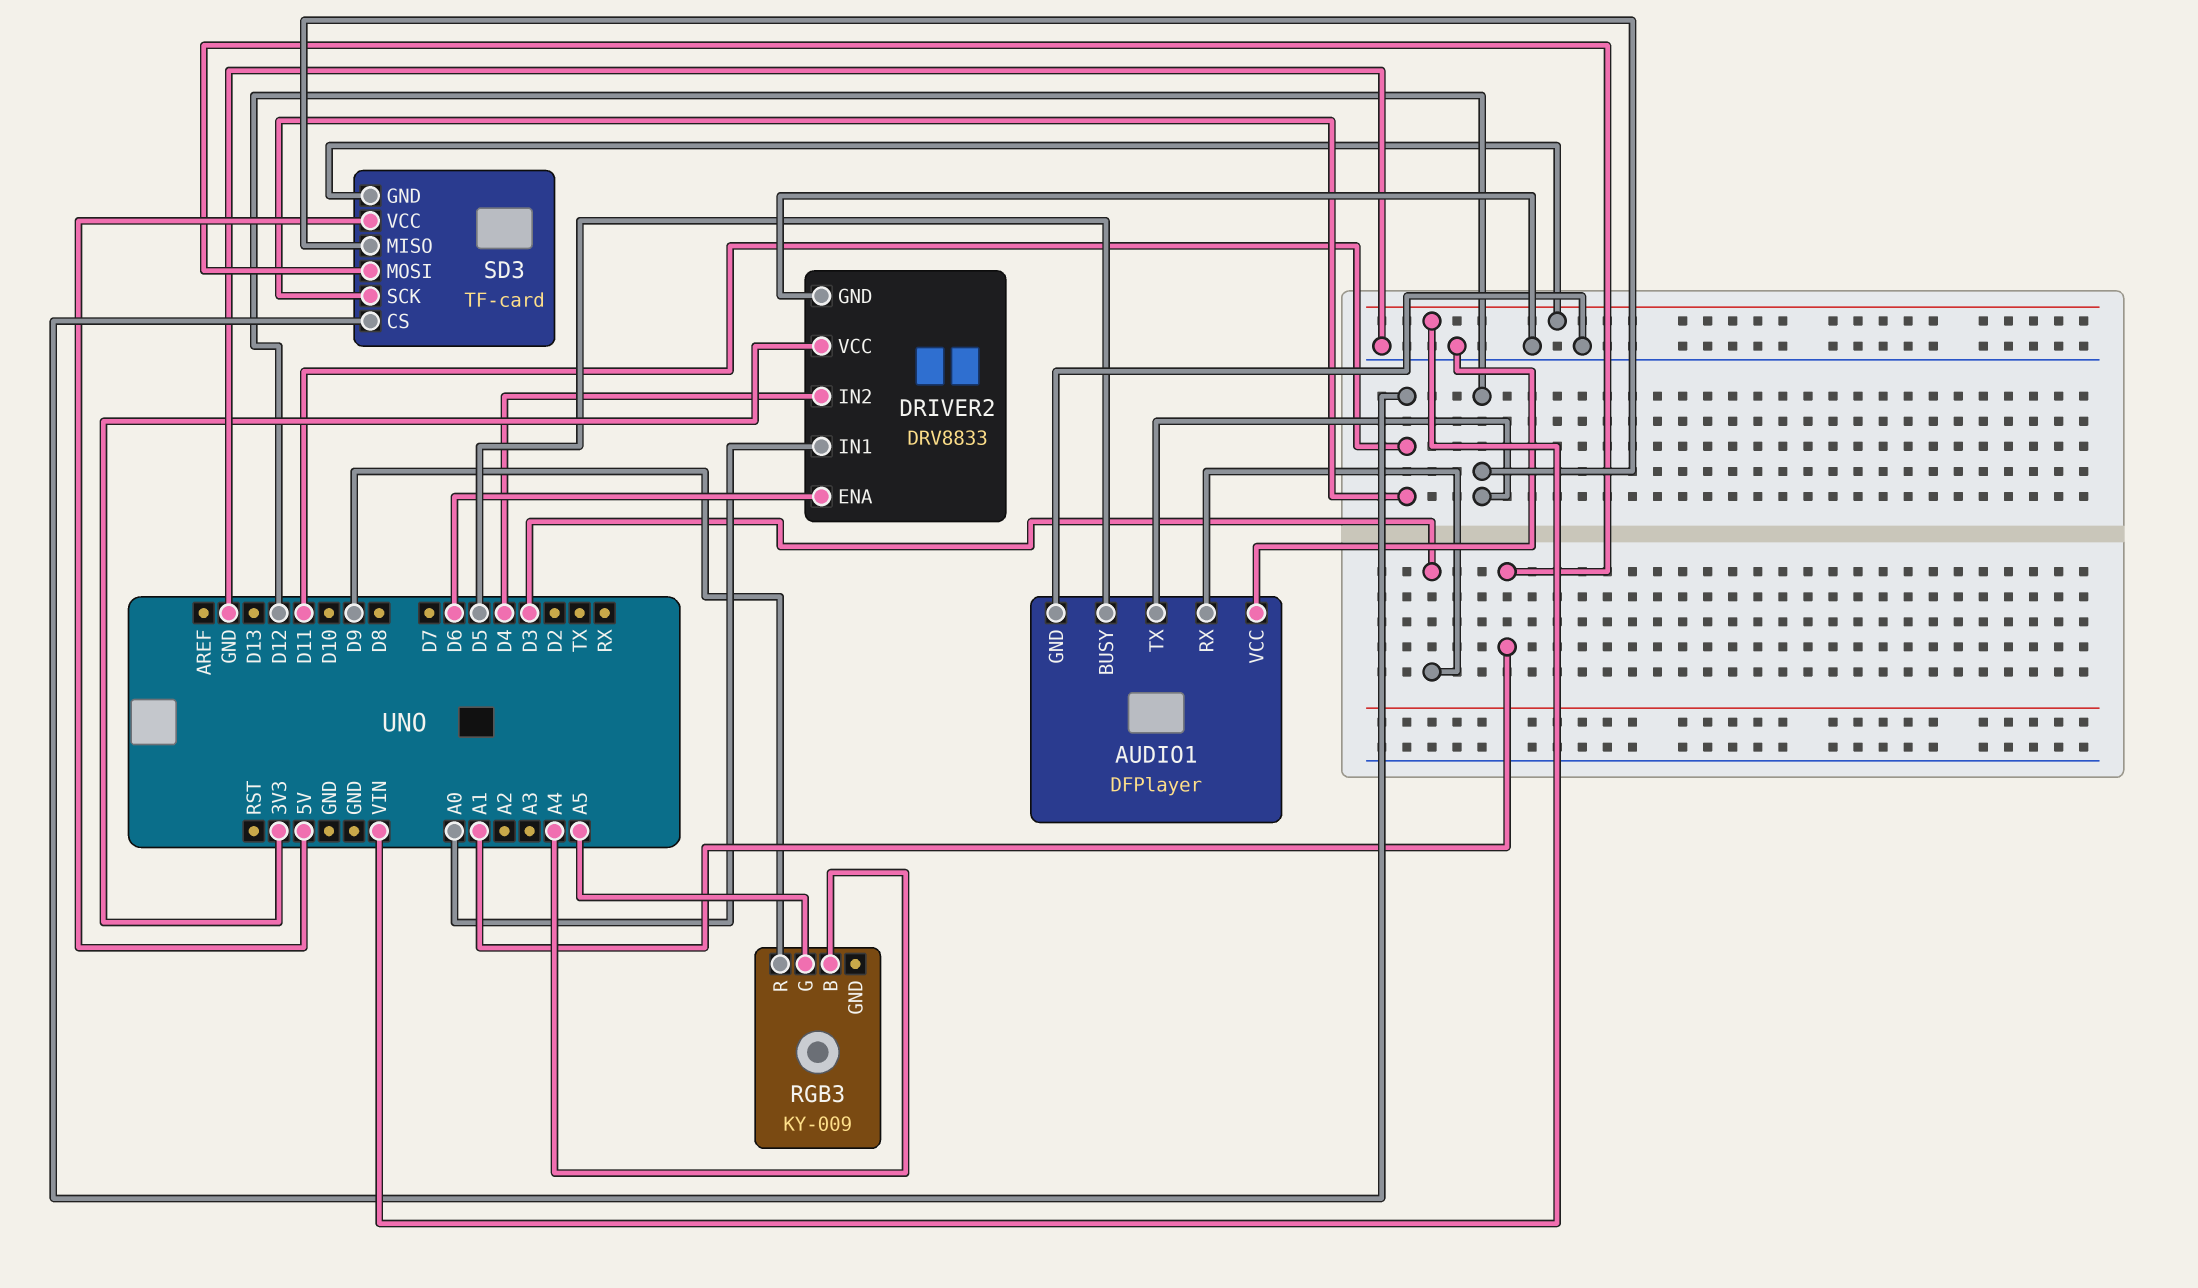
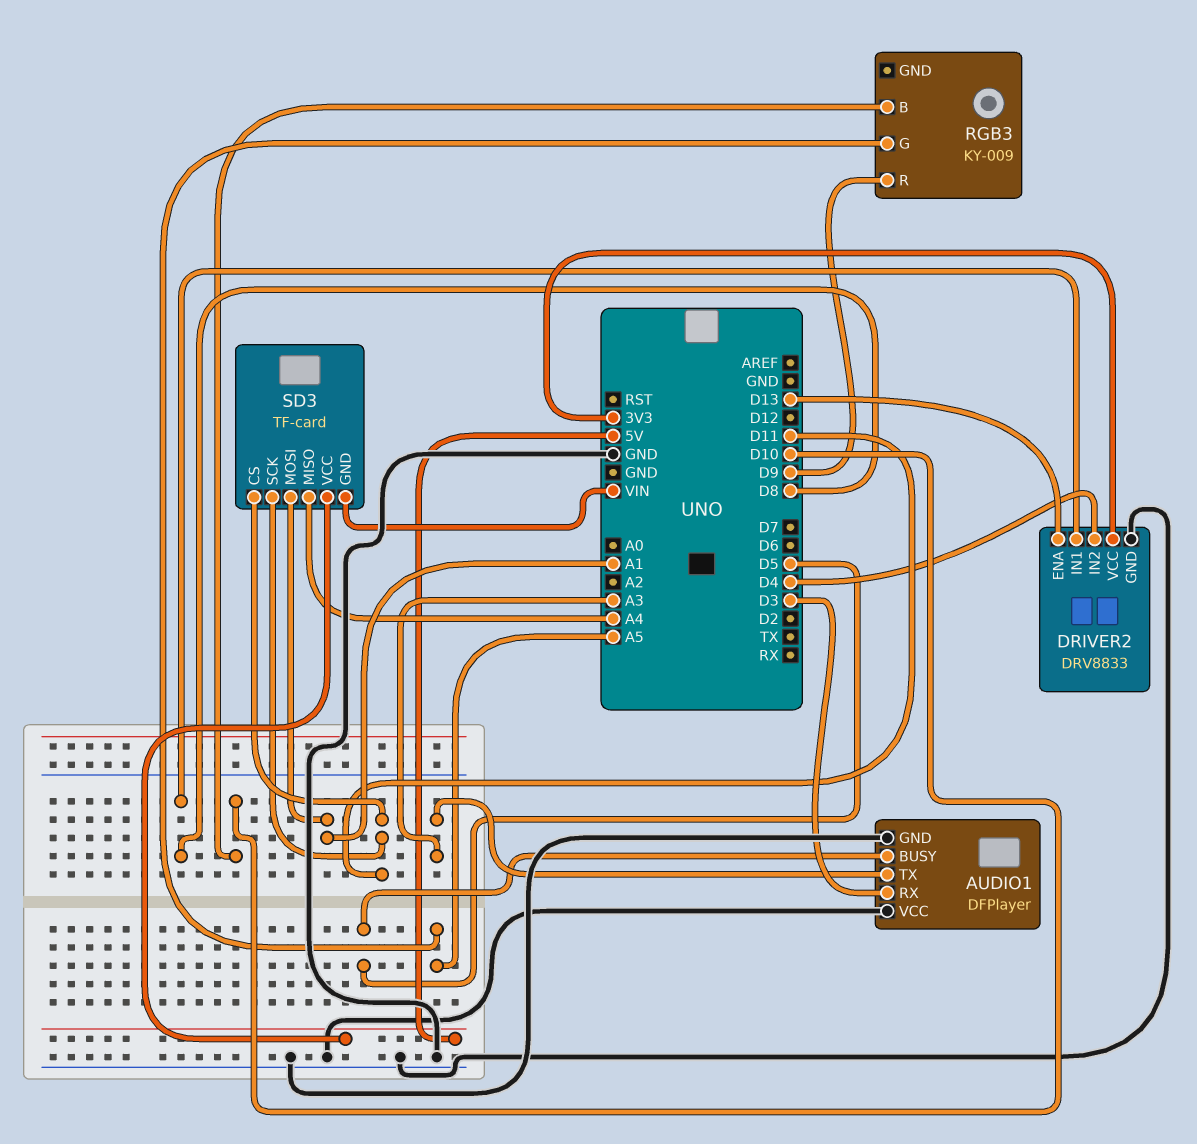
AUDIO1 pin TX: D12 -> A3
DRIVER2 pin ENA: D6 -> D13
DRIVER2 pin IN1: A0 -> D8
RGB3 pin B: A4 -> D10
SD3 pin MISO: D12 -> A4

